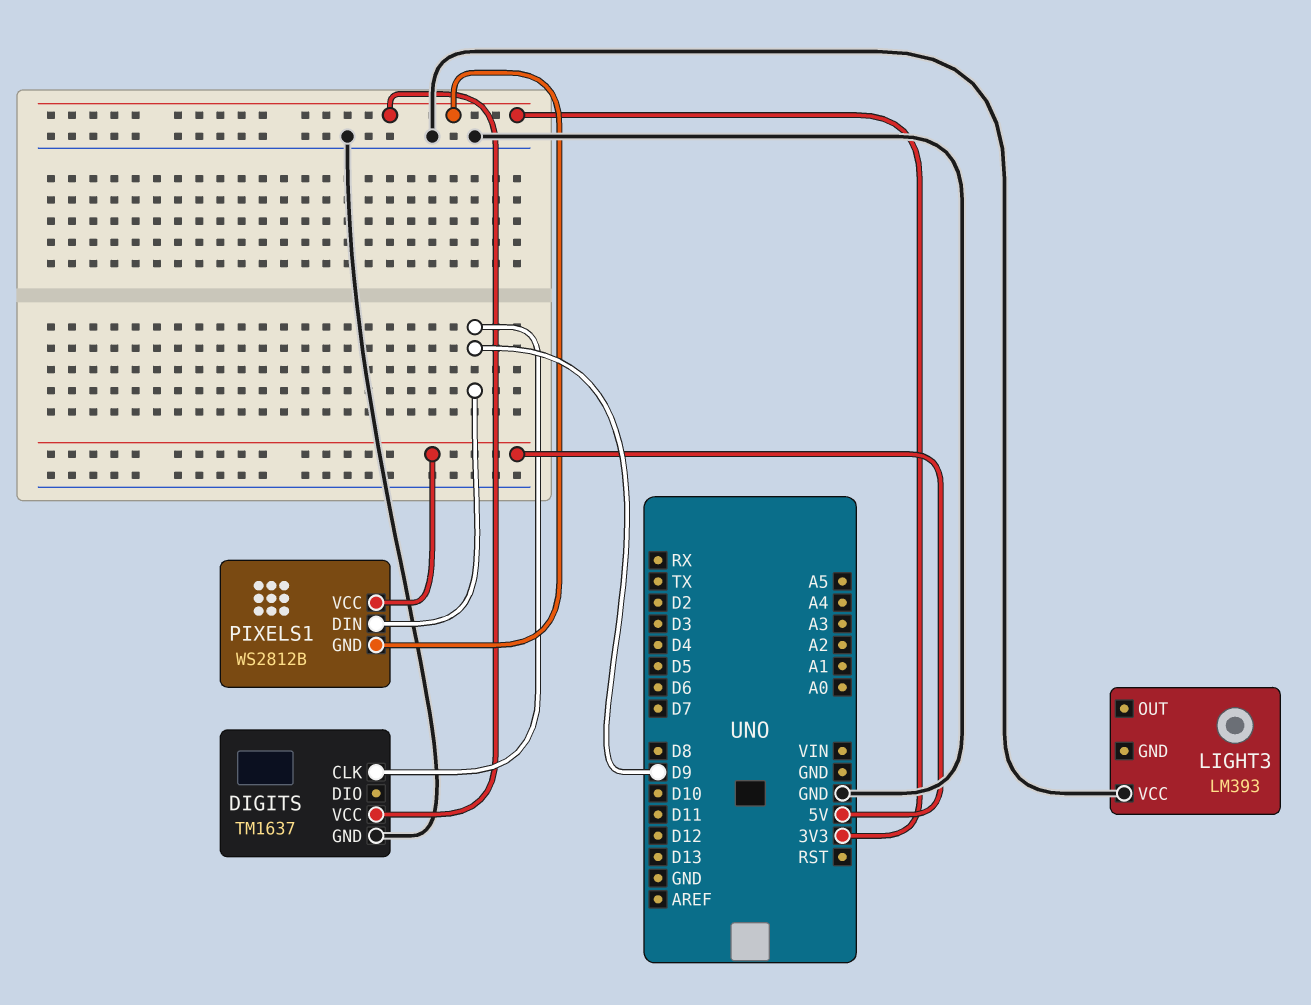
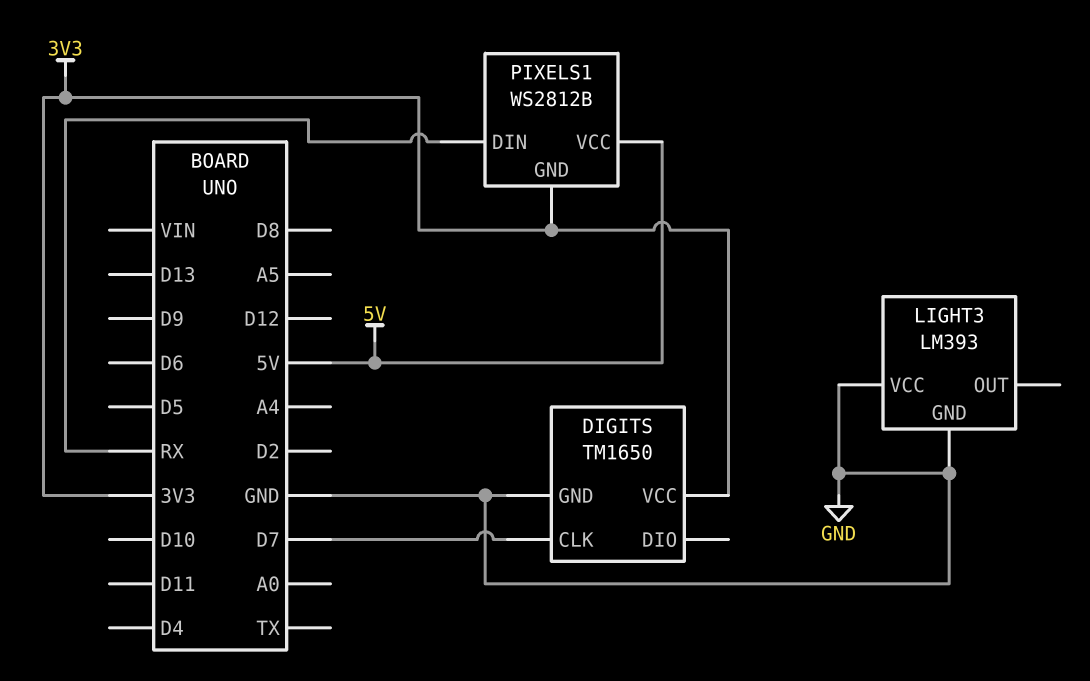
DIGITS: TM1637 -> TM1650
DIGITS pin CLK: D9 -> D7
LIGHT3 pin GND: none -> GND
PIXELS1 pin DIN: D9 -> RX

